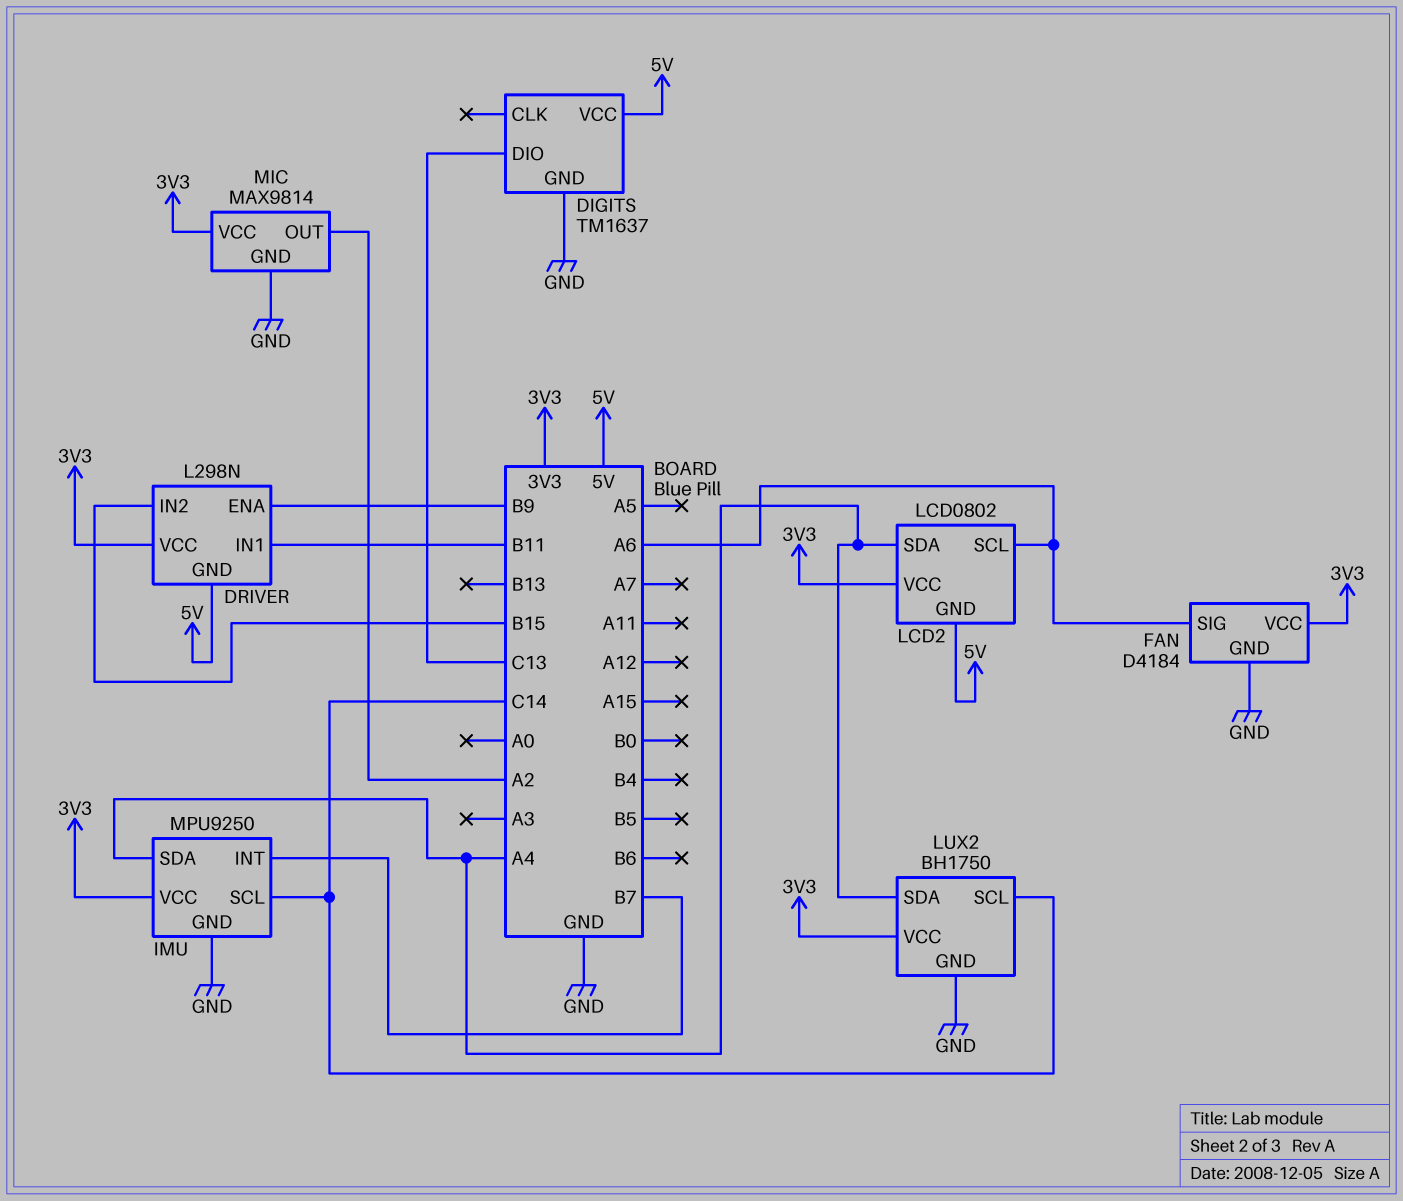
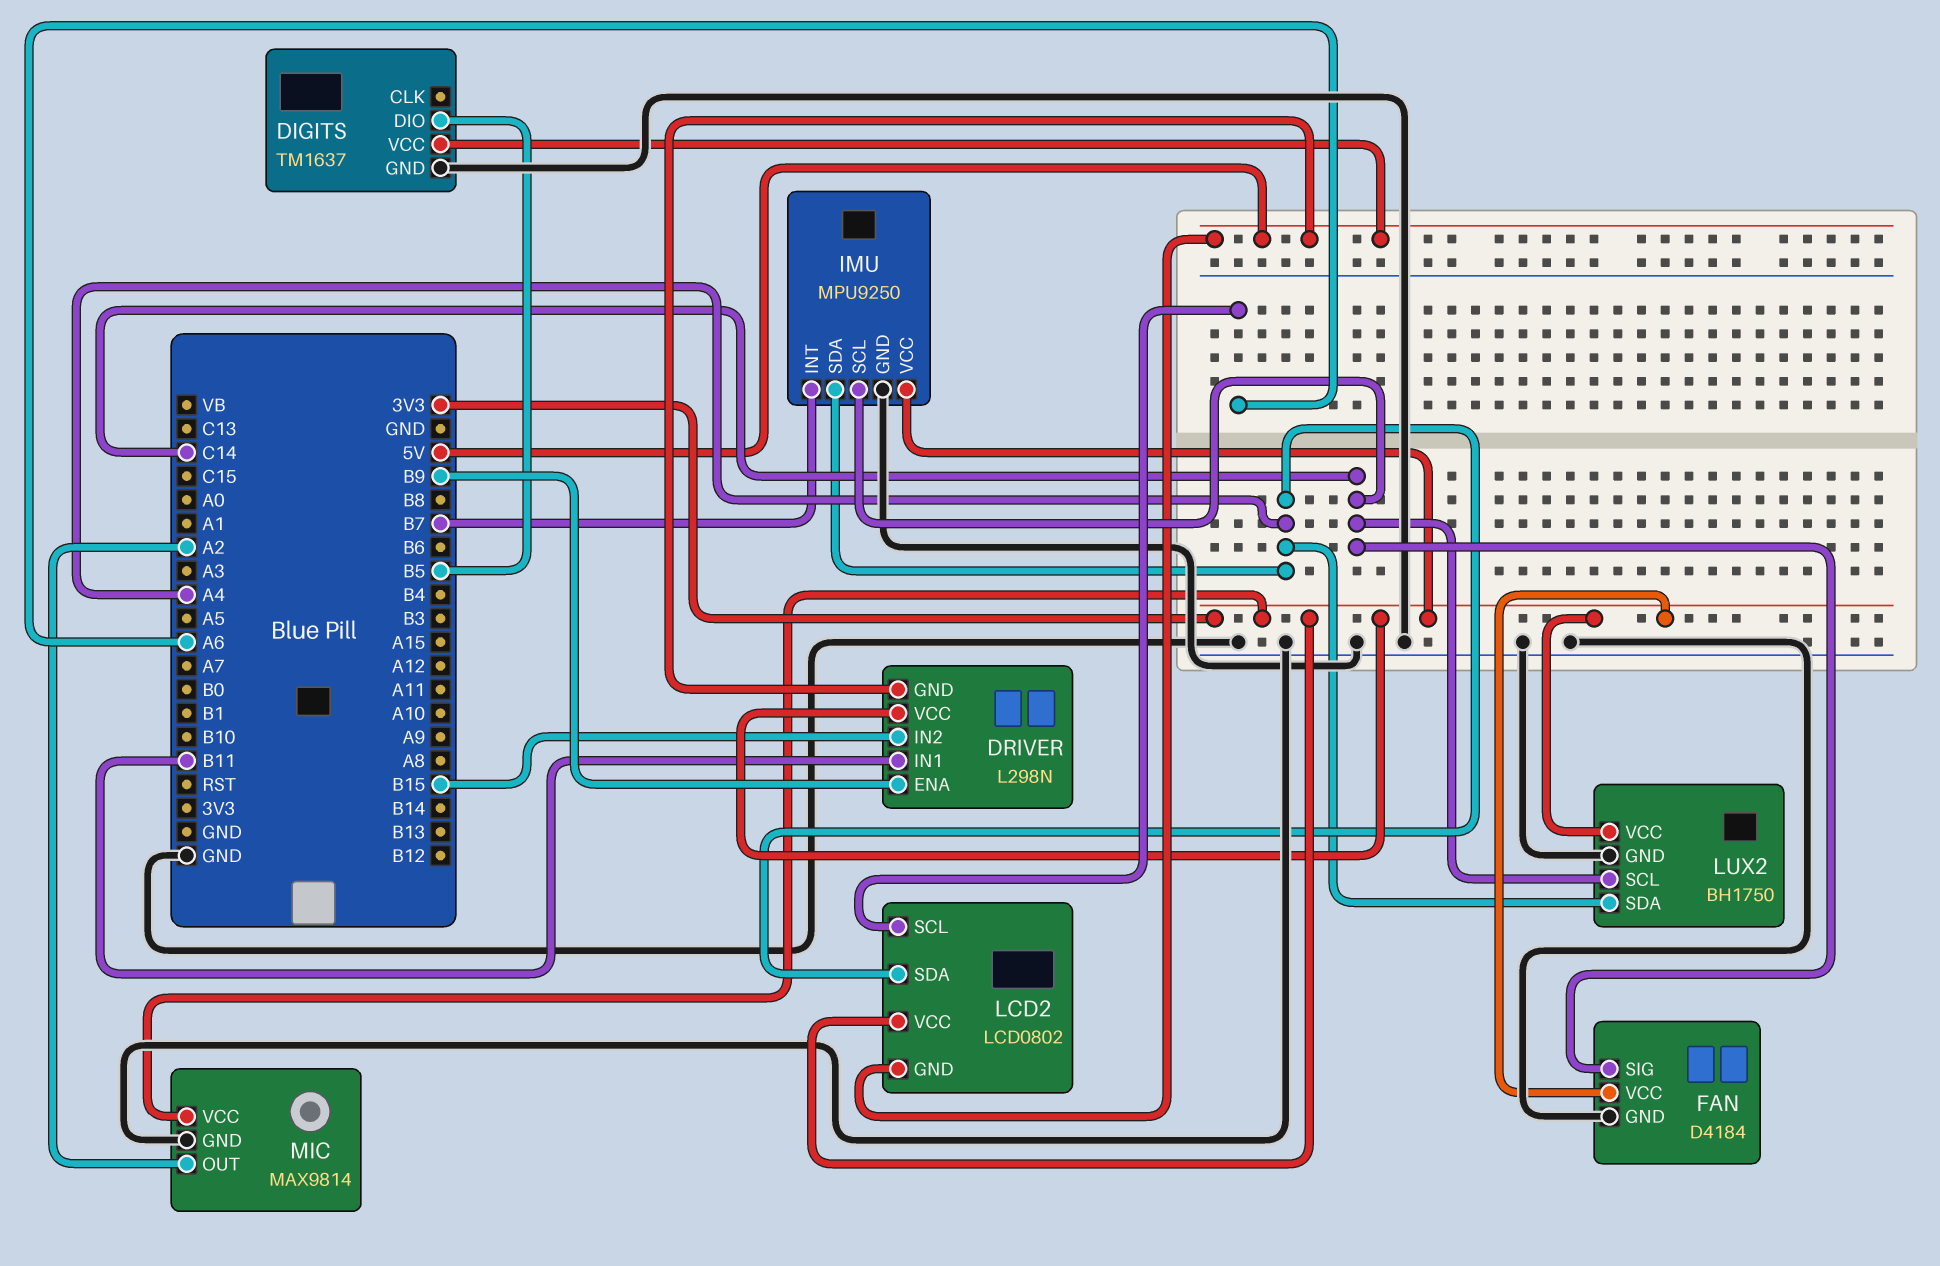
DIGITS pin DIO: C13 -> B5
FAN pin SIG: A6 -> C14

